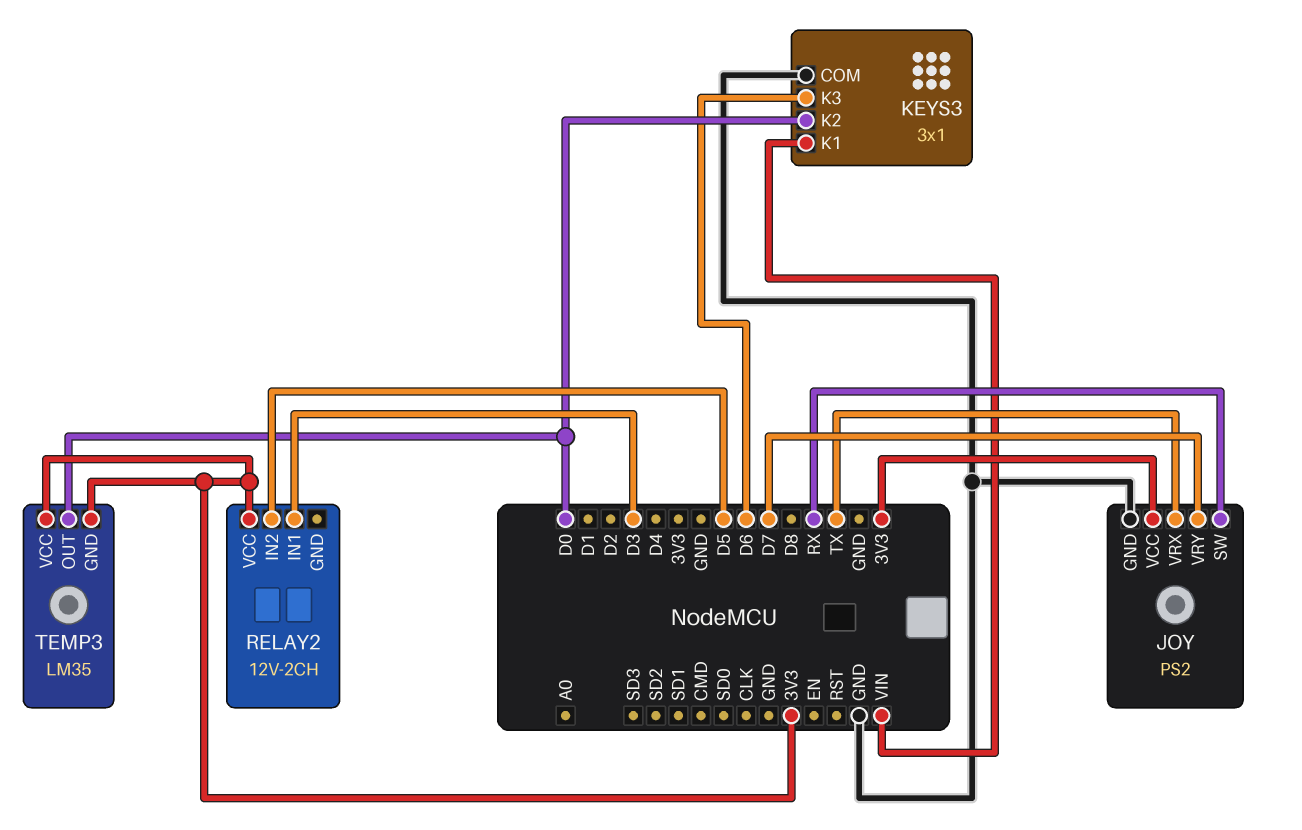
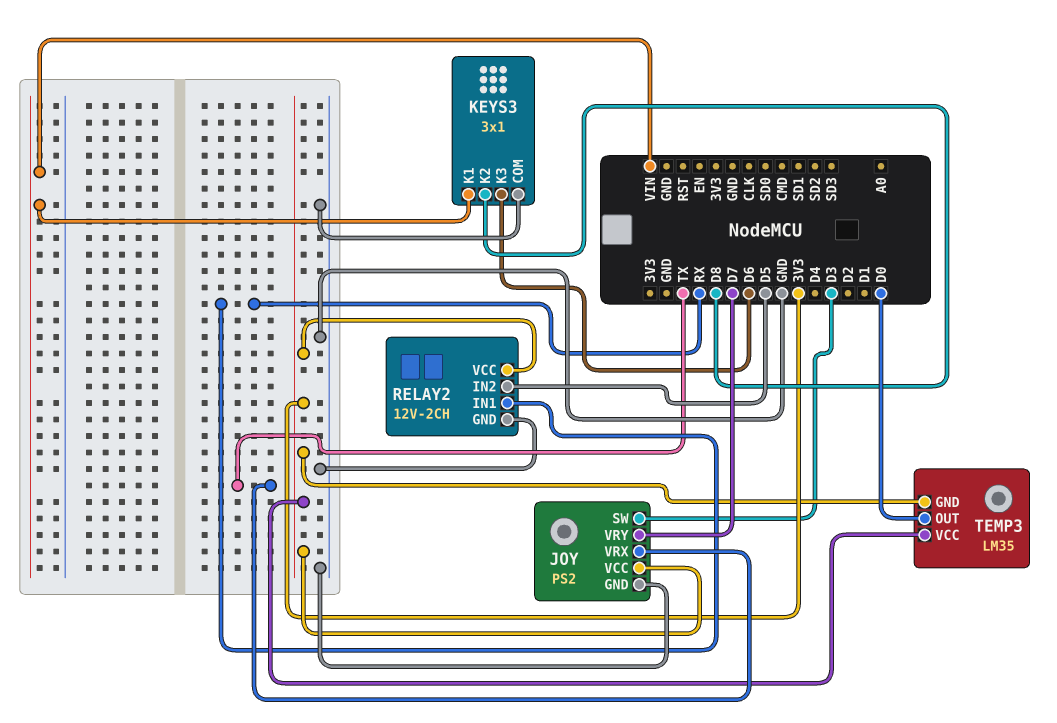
JOY pin SW: RX -> D3
KEYS3 pin K2: D0 -> D8
RELAY2 pin GND: none -> GND
RELAY2 pin IN1: D3 -> RX

